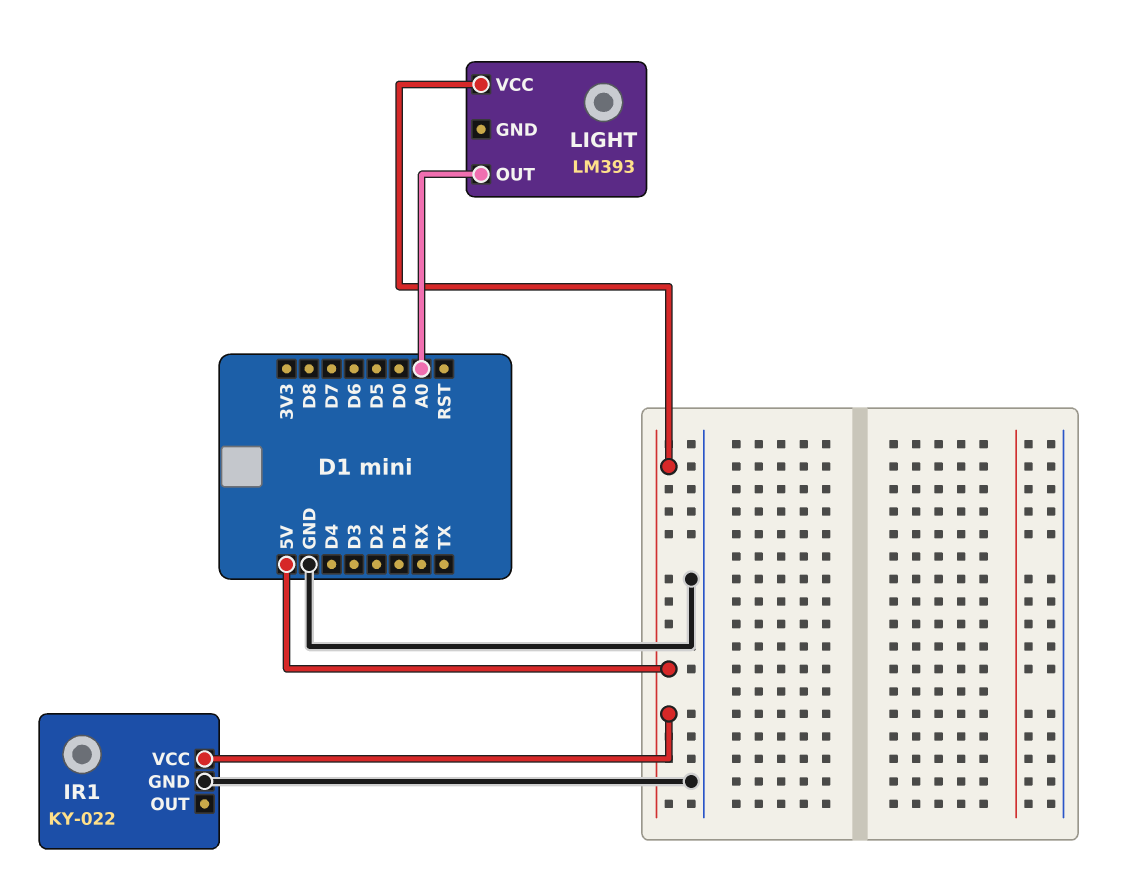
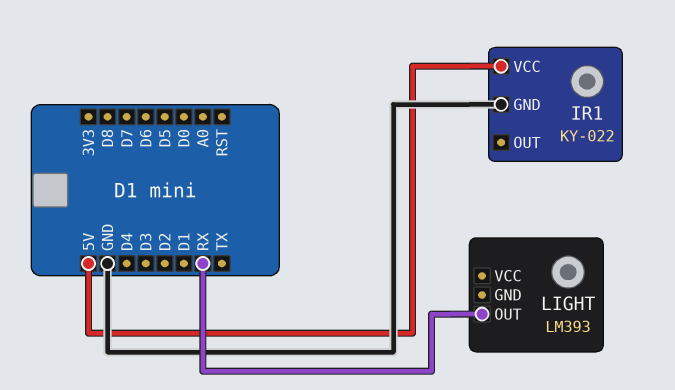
LIGHT pin OUT: A0 -> RX
LIGHT pin VCC: 5V -> none

